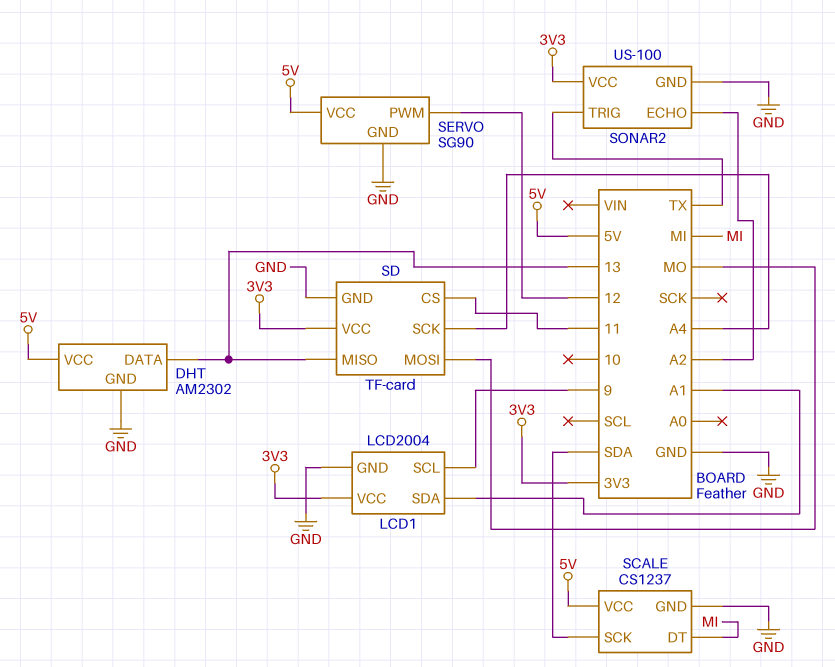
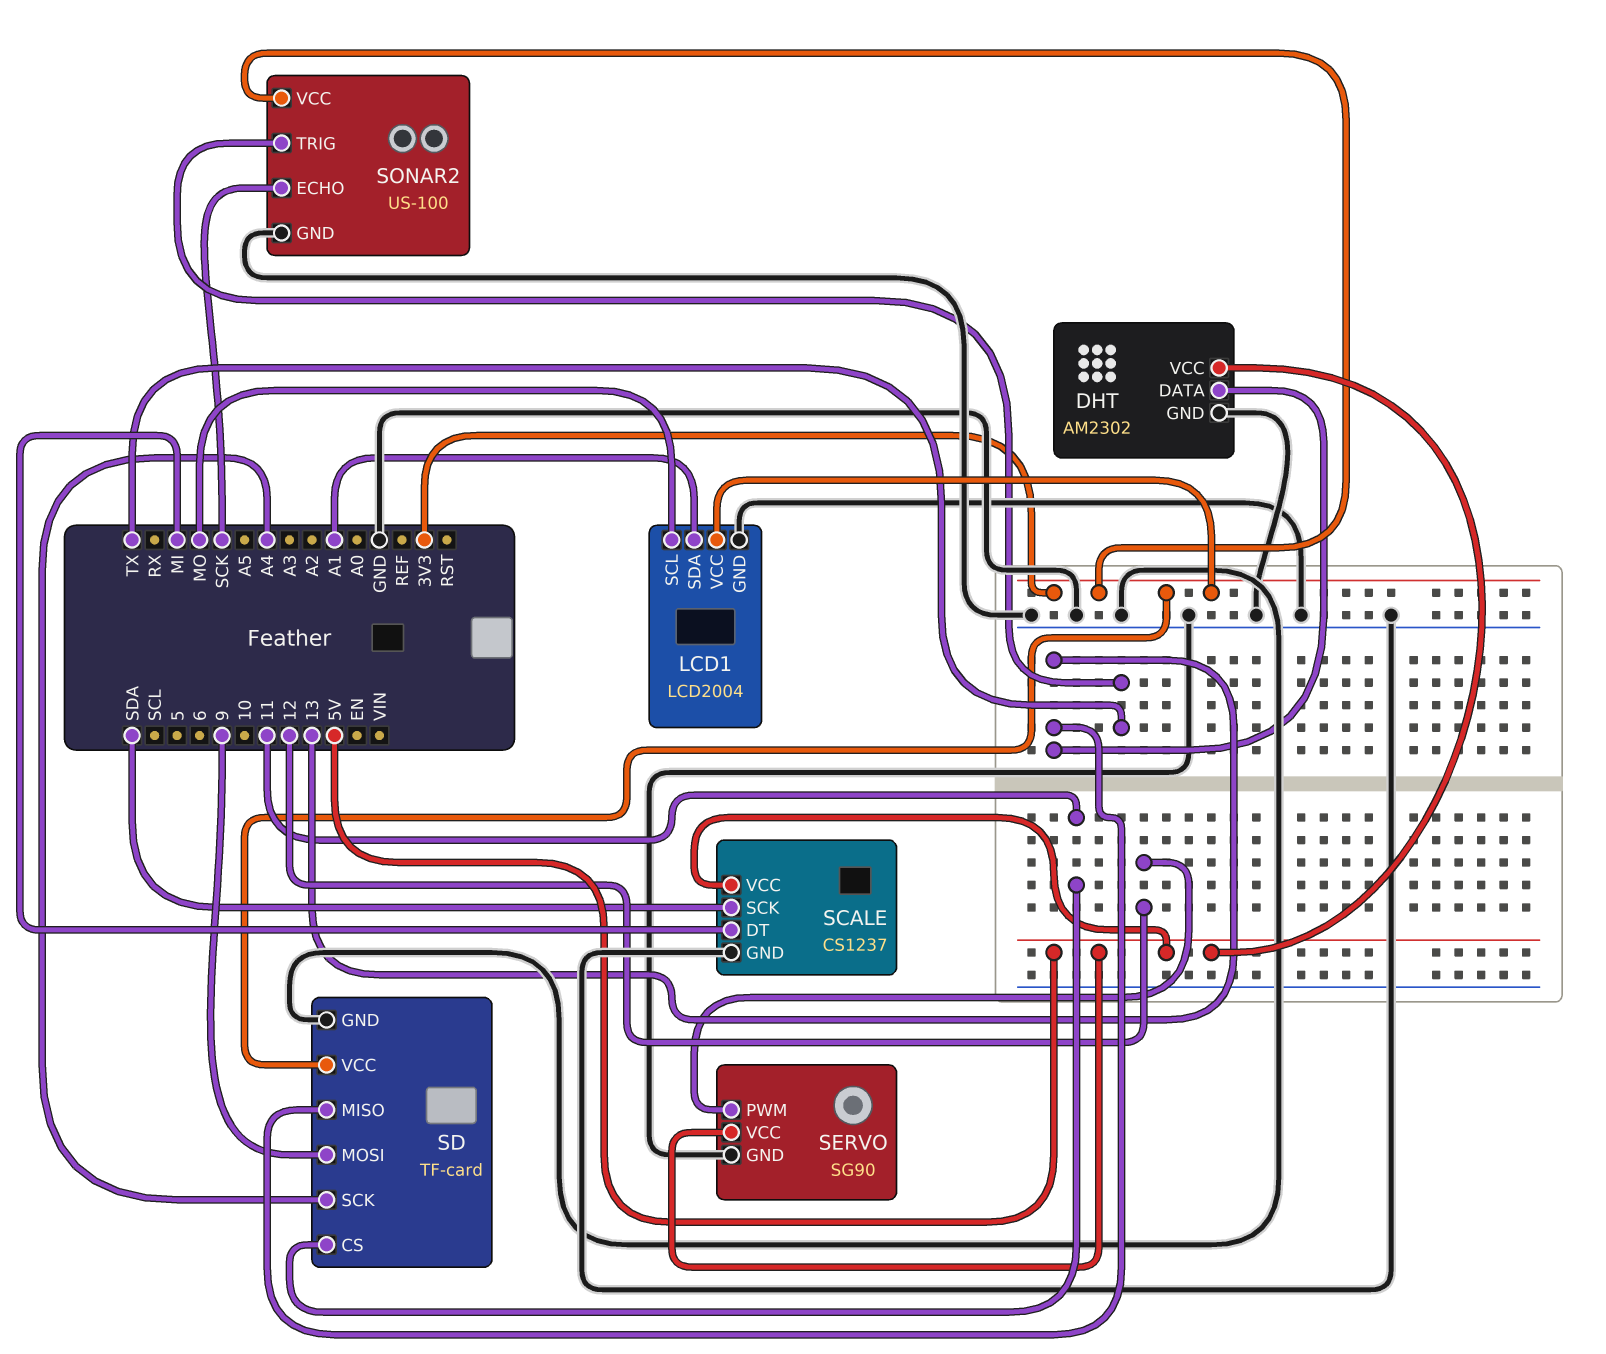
LCD1 pin SCL: 9 -> MO
SD pin MOSI: MO -> 9
SONAR2 pin ECHO: A2 -> SCK

